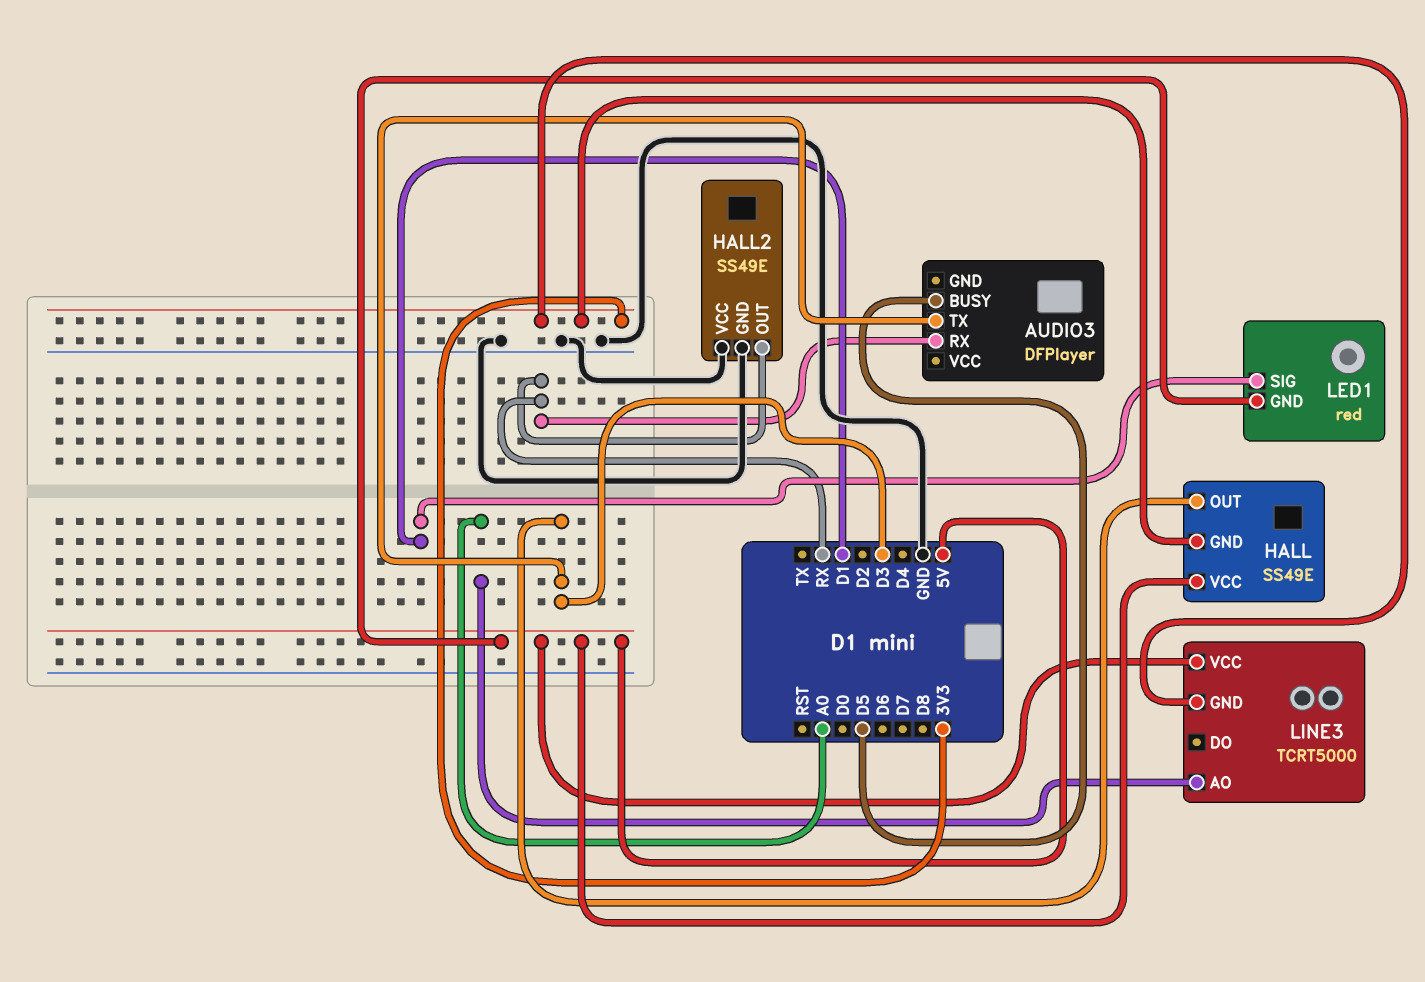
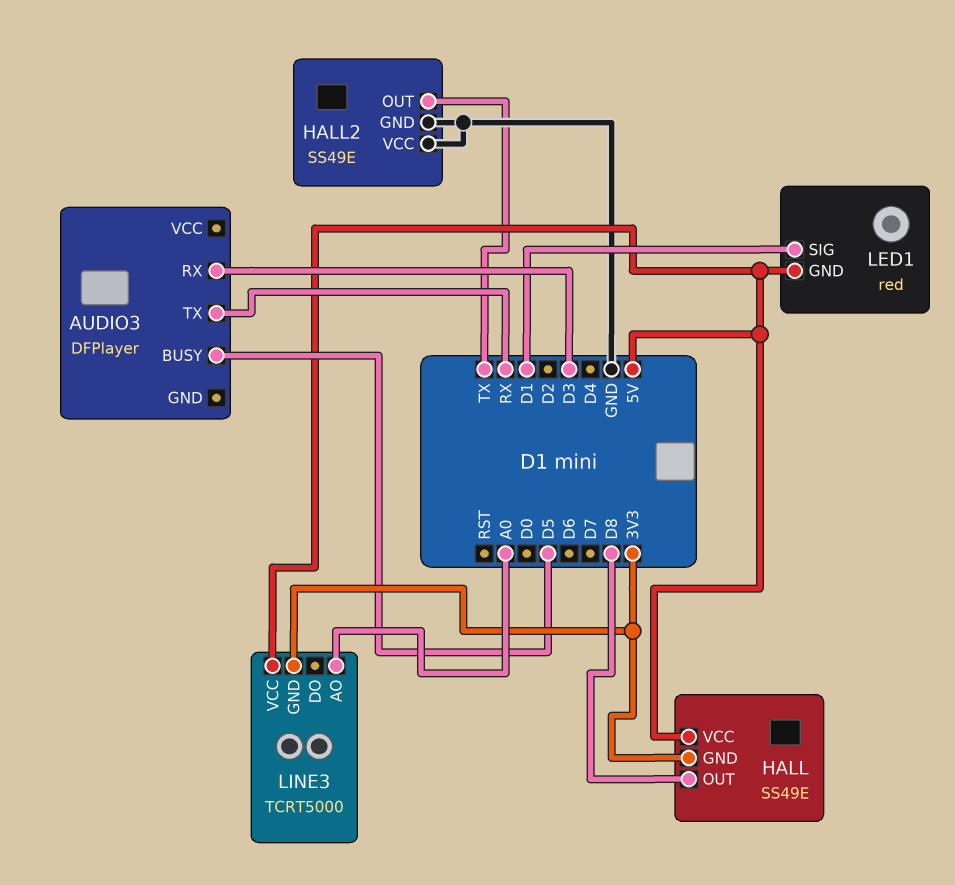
AUDIO3 pin RX: RX -> D3
AUDIO3 pin TX: D3 -> RX
HALL pin OUT: D3 -> D8
HALL2 pin OUT: RX -> TX

